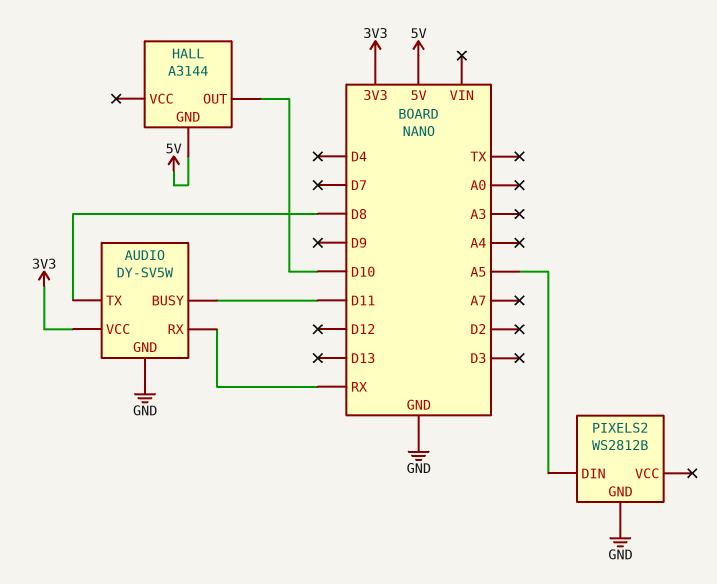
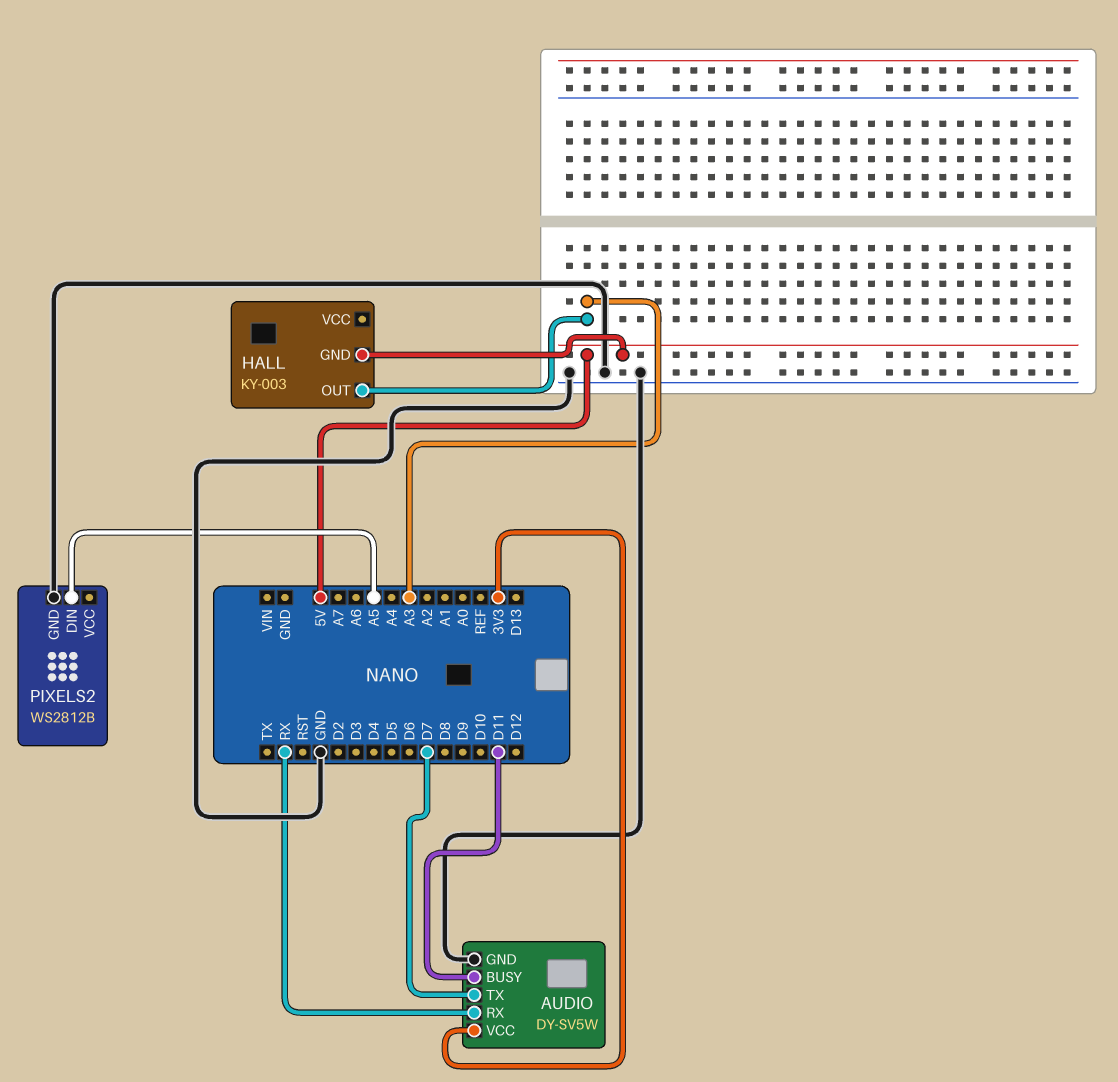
AUDIO pin TX: D8 -> D7
HALL: A3144 -> KY-003
HALL pin OUT: D10 -> A3

